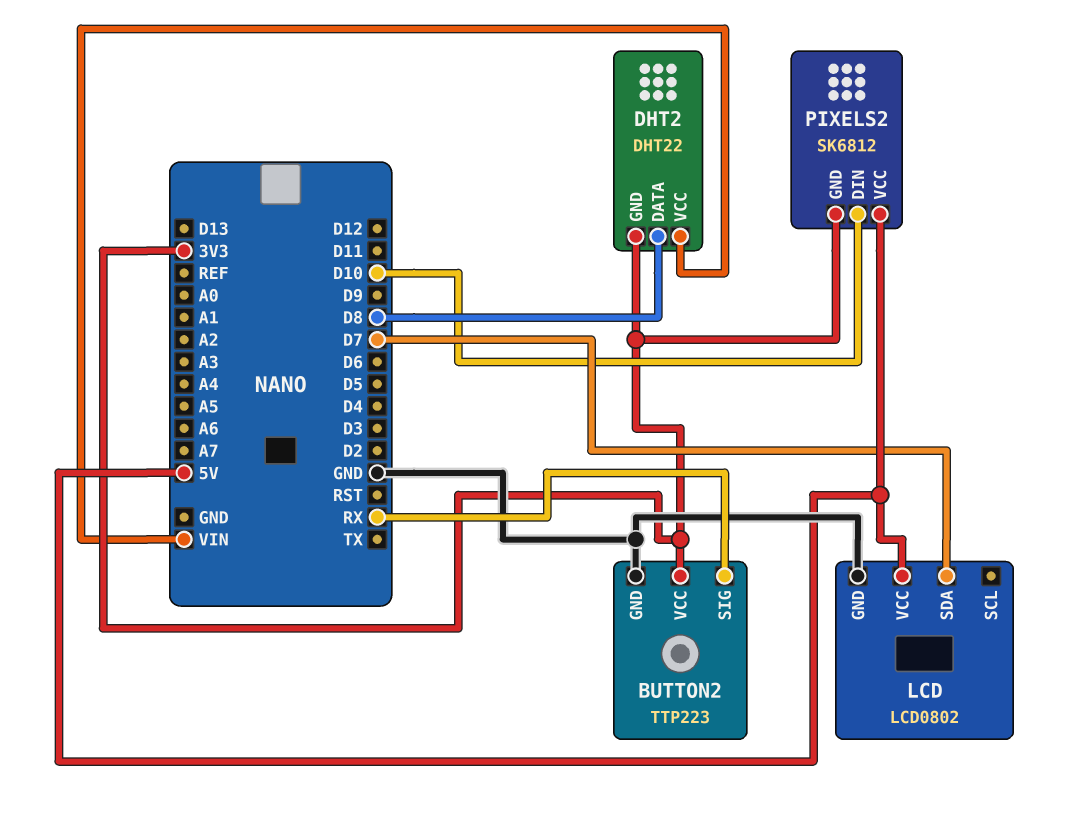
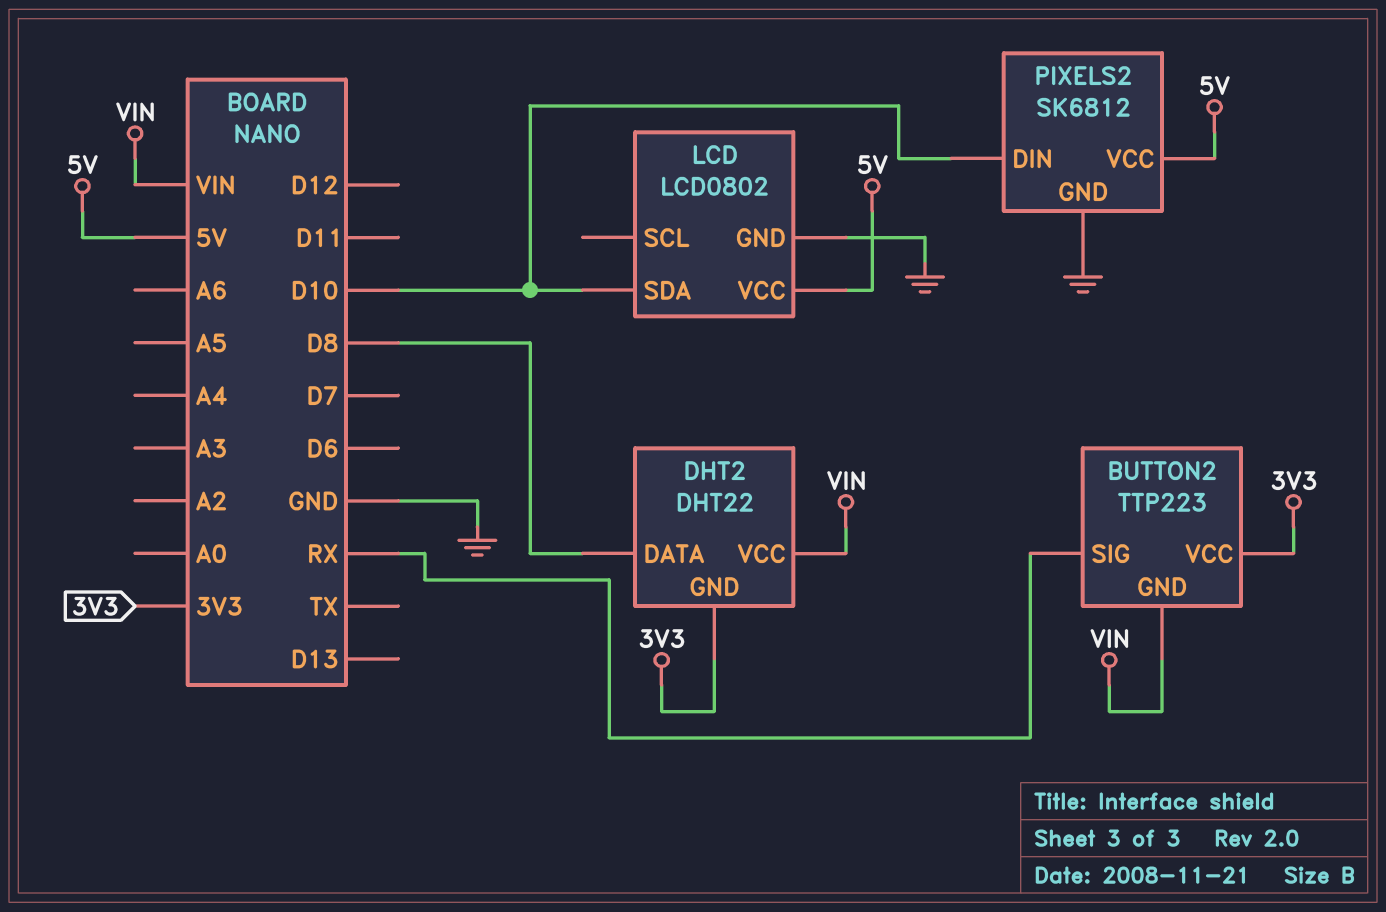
BUTTON2 pin GND: GND -> VIN
LCD pin SDA: D7 -> D10
PIXELS2 pin GND: 3V3 -> GND

